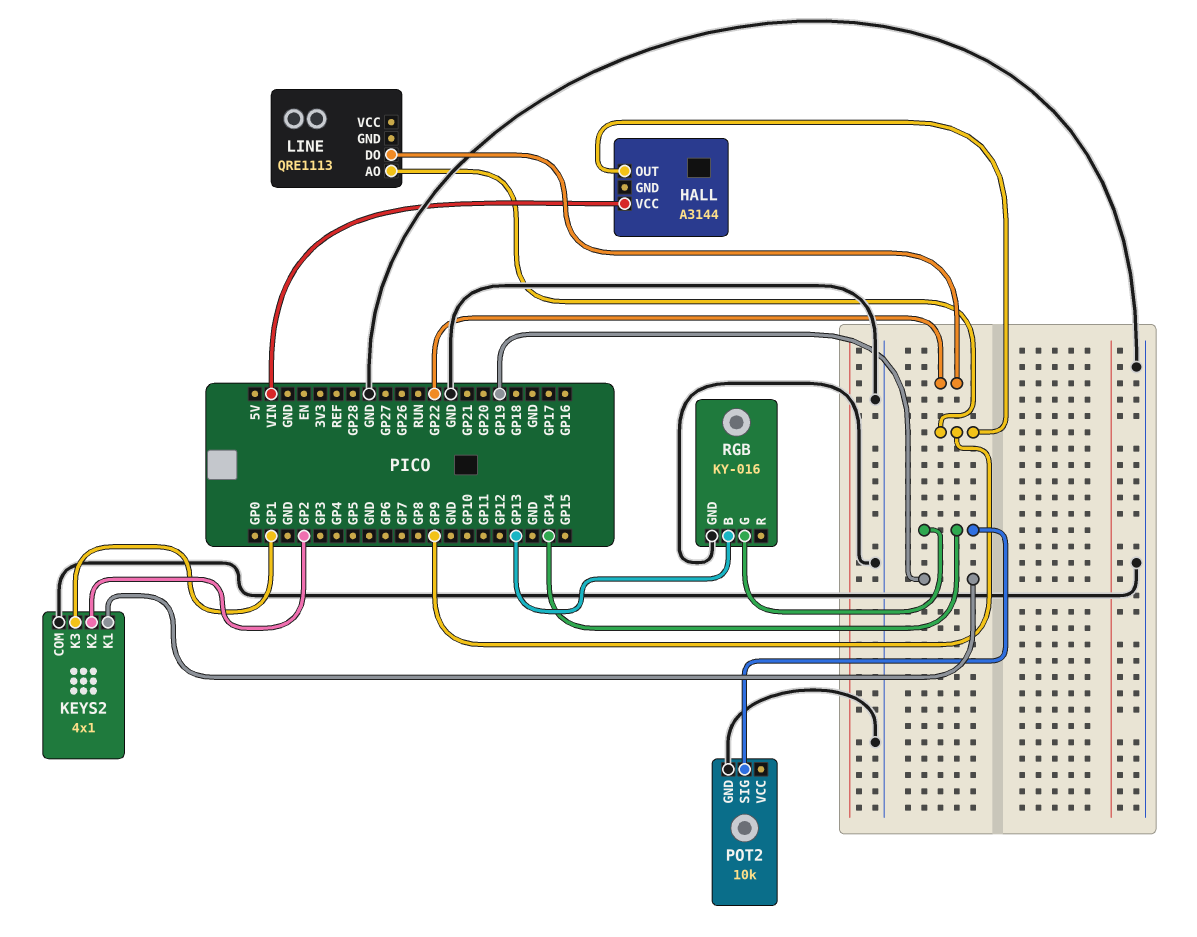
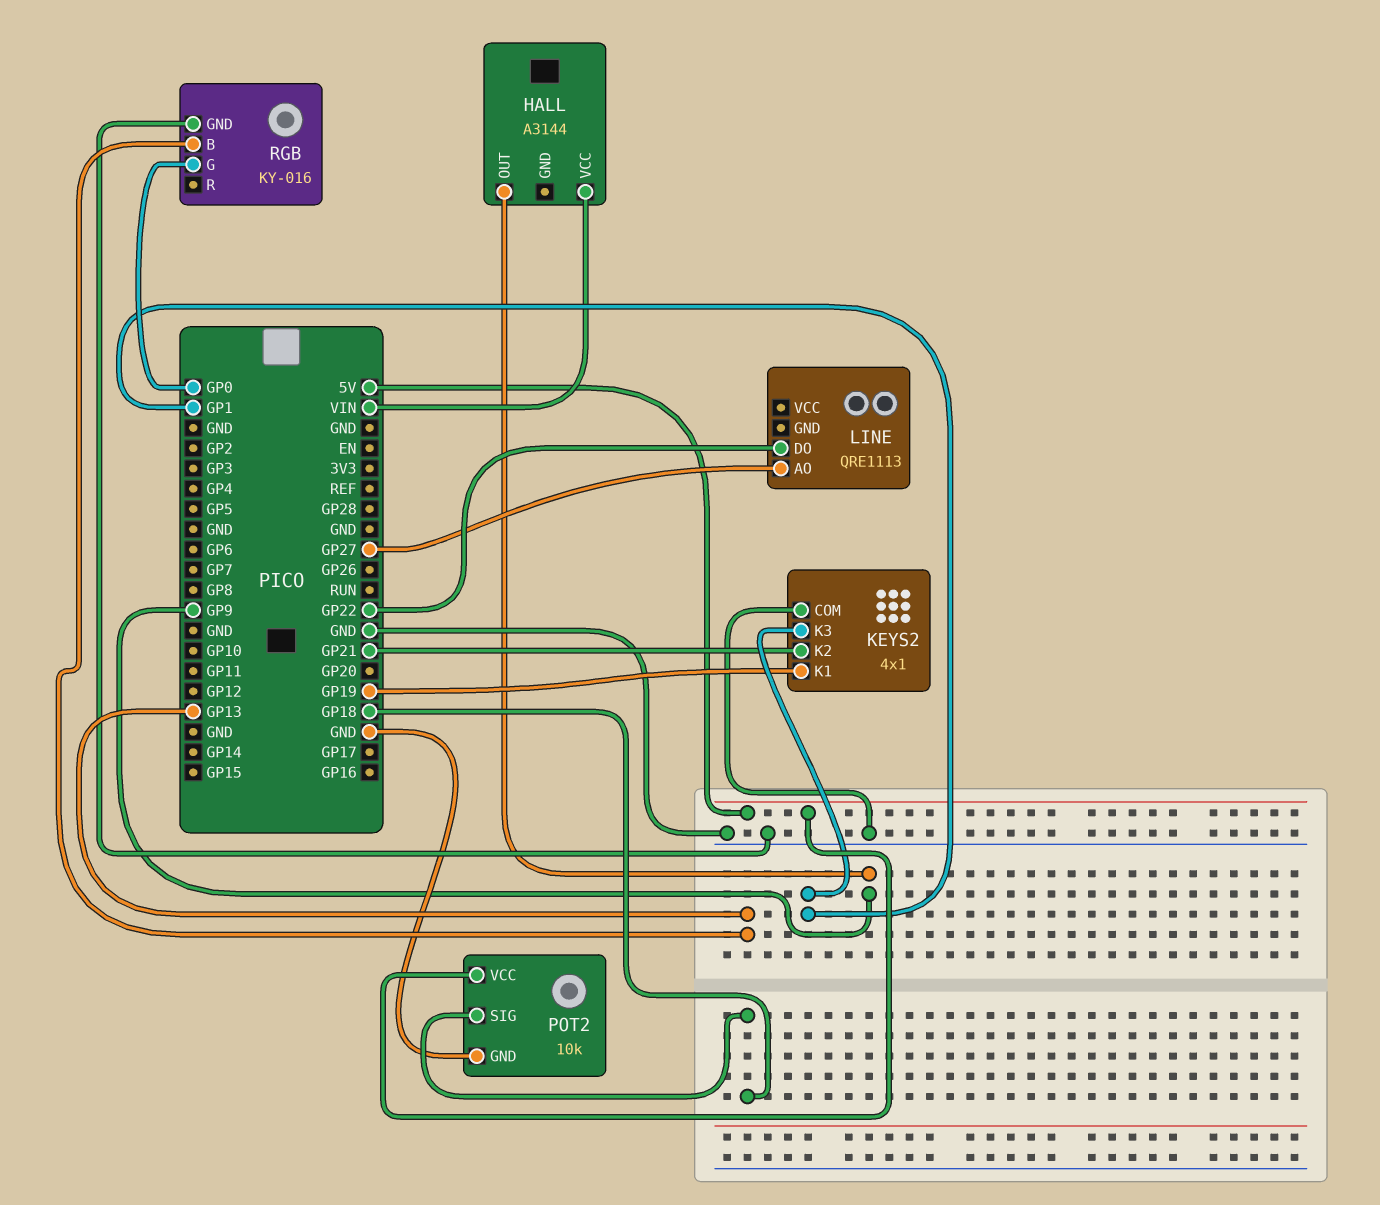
KEYS2 pin K2: GP2 -> GP21
LINE pin AO: GP9 -> GP27
POT2 pin SIG: GP14 -> GP18
POT2 pin VCC: none -> 5V
RGB pin G: GP14 -> GP0

